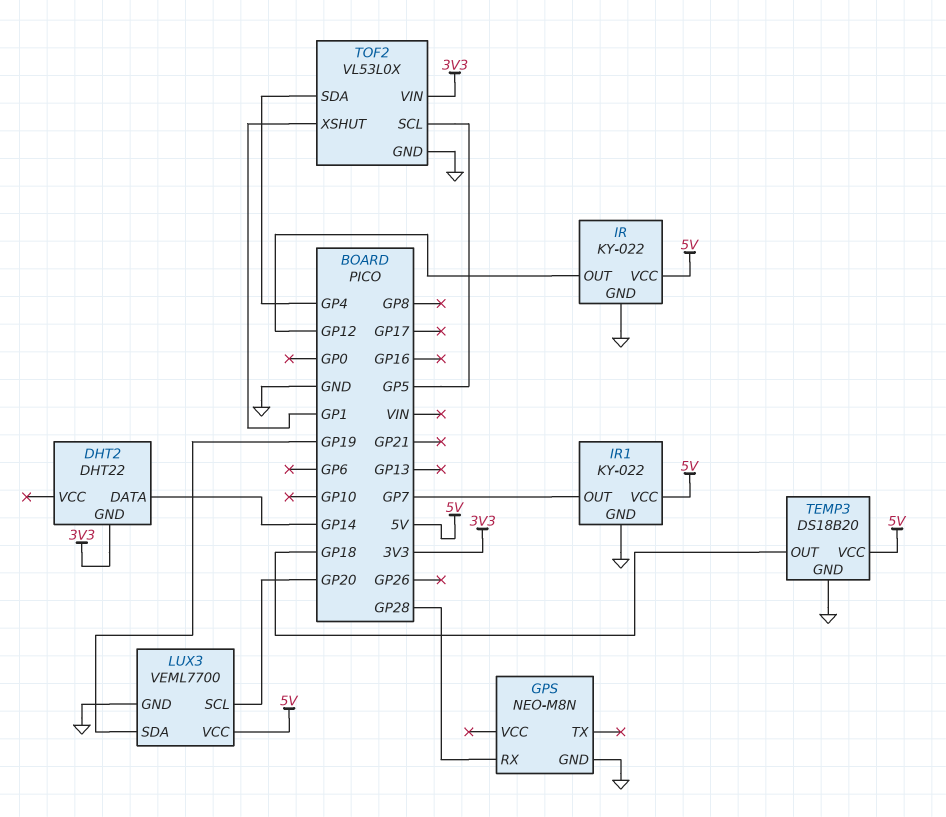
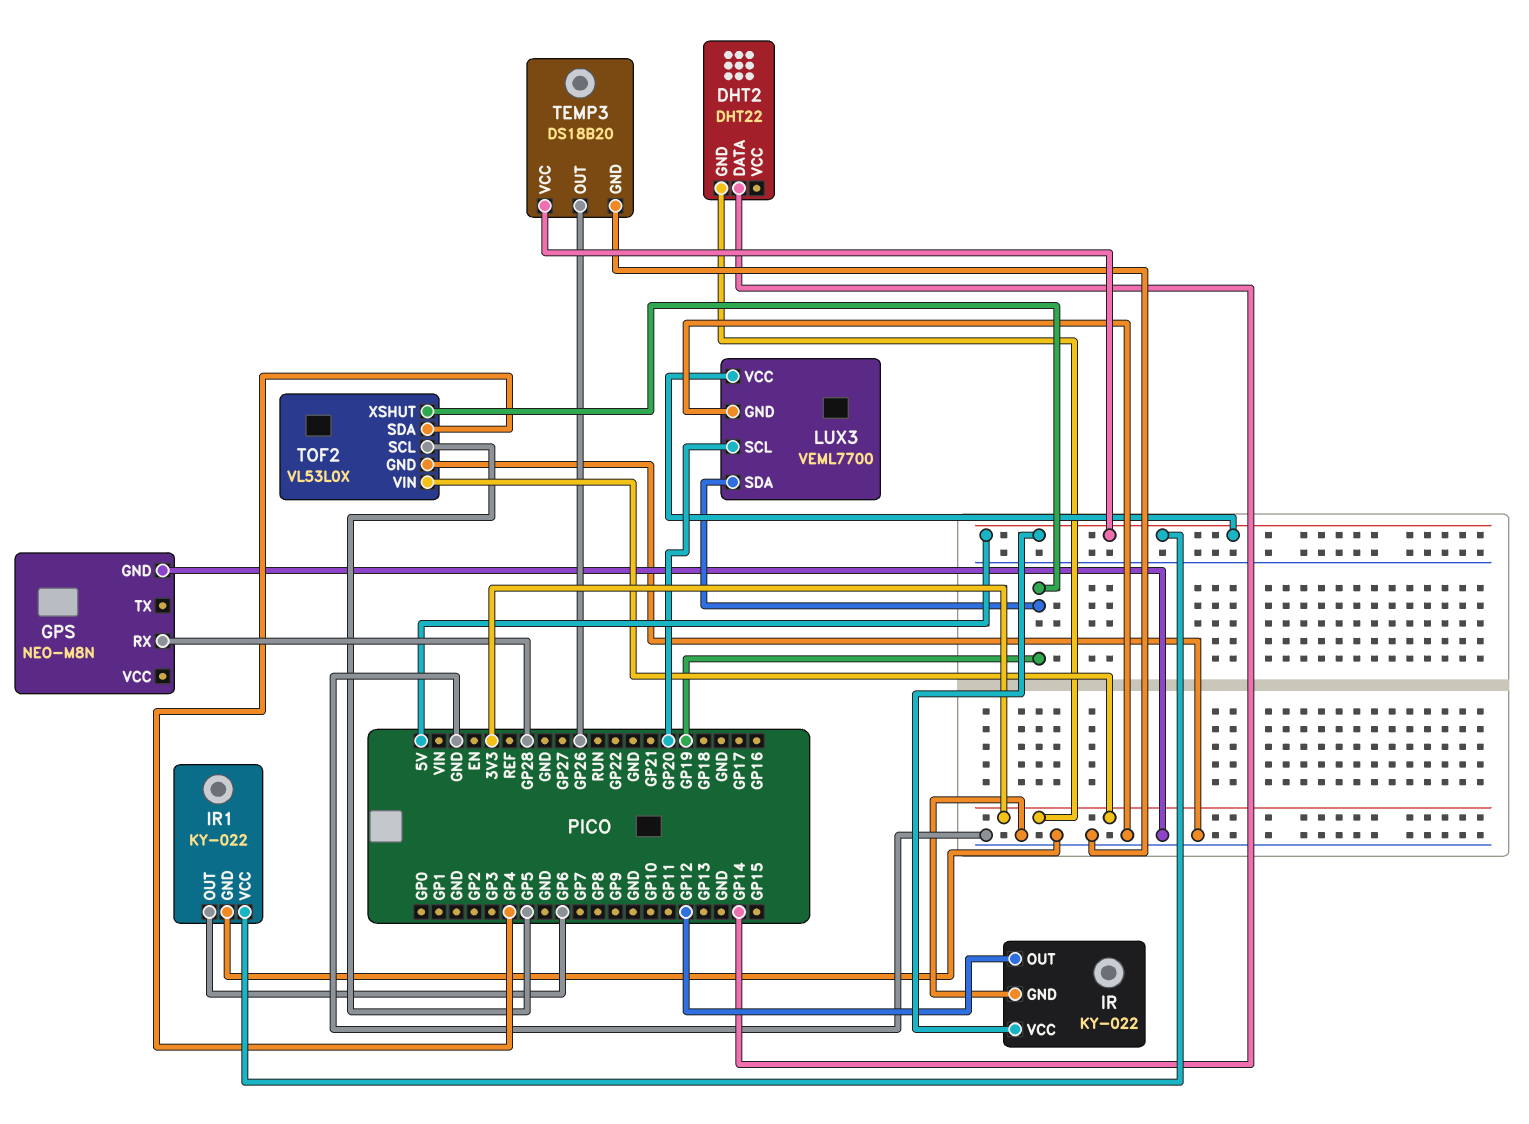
IR1 pin OUT: GP7 -> GP6
TEMP3 pin OUT: GP18 -> GP26
TOF2 pin XSHUT: GP1 -> GP19

